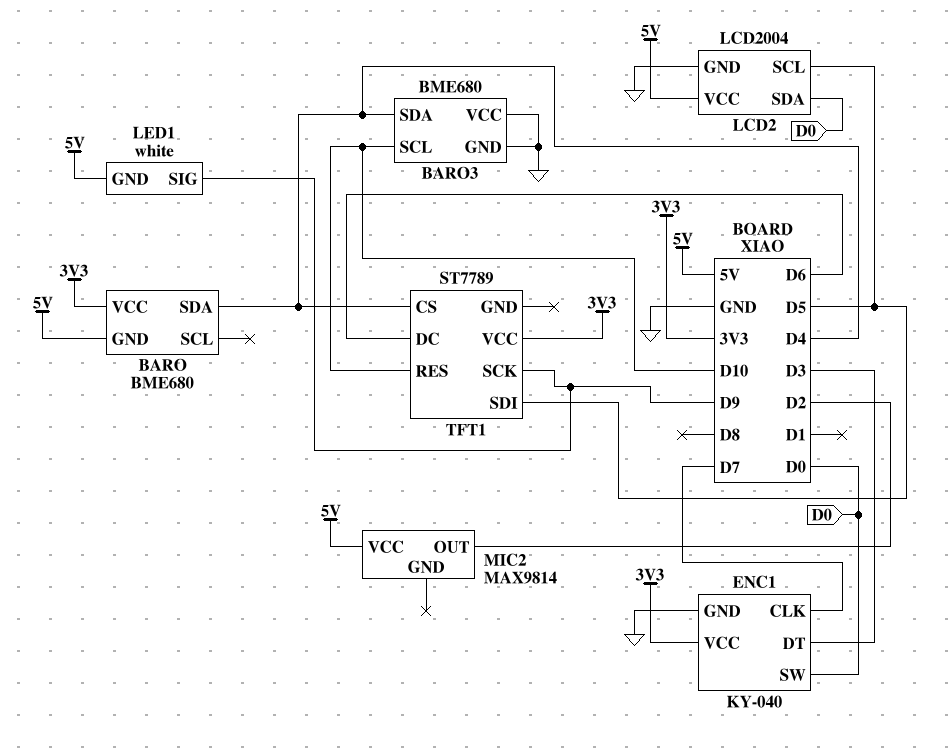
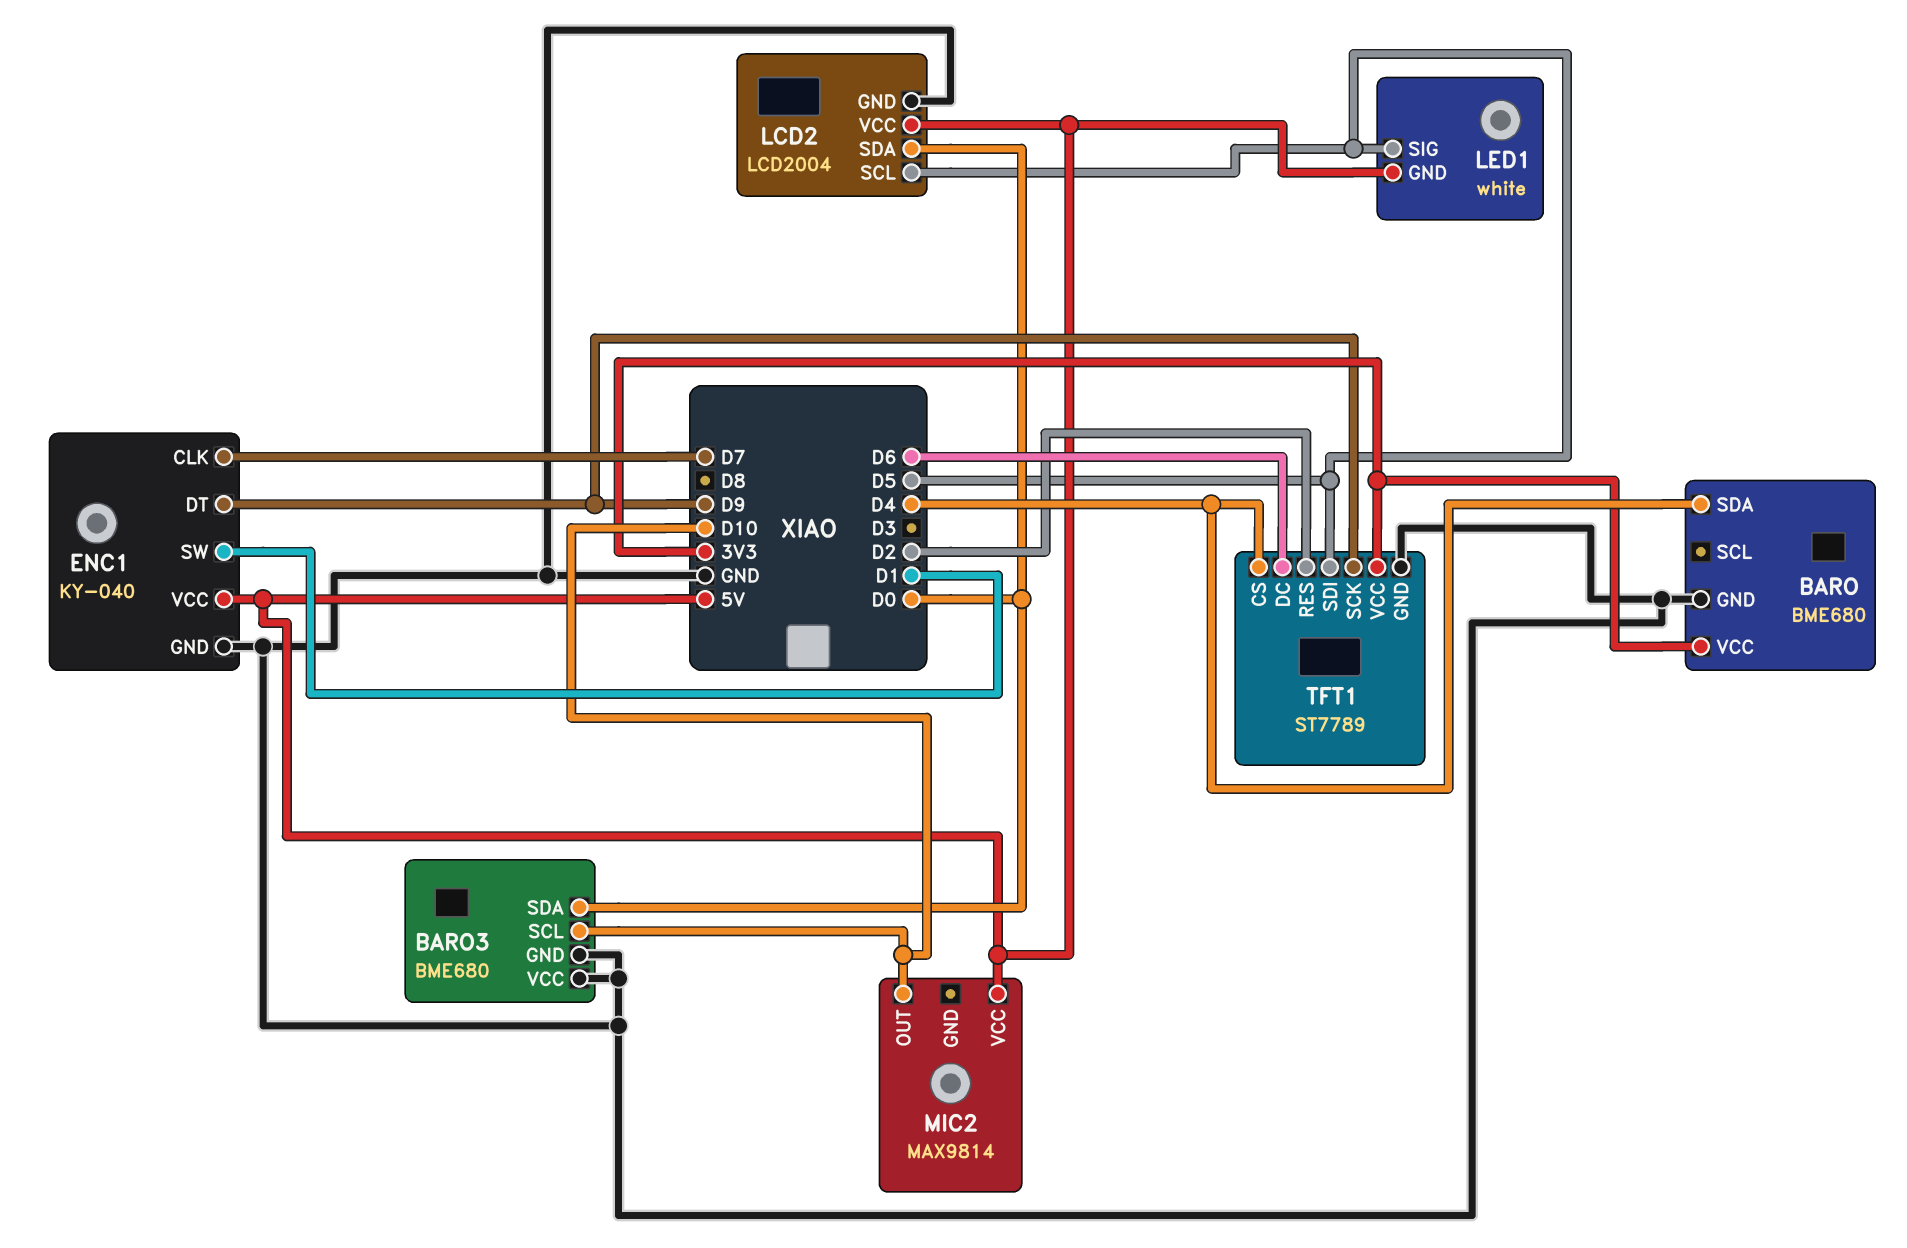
BARO pin GND: 5V -> GND
BARO3 pin SDA: D4 -> D0
ENC1 pin DT: D3 -> D9
ENC1 pin SW: D0 -> D1
ENC1 pin VCC: 3V3 -> 5V
LED1 pin SIG: D9 -> D5
MIC2 pin OUT: D2 -> D10
TFT1 pin GND: none -> GND
TFT1 pin RES: D10 -> D2

